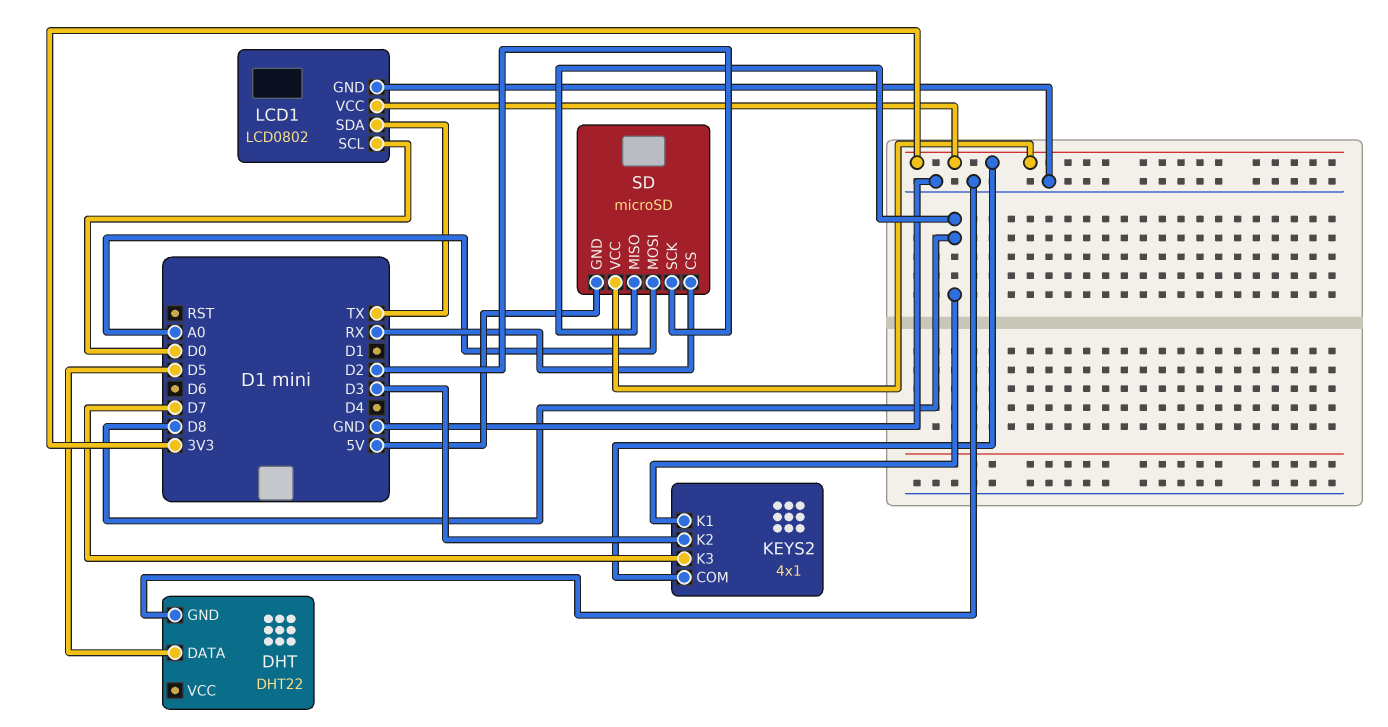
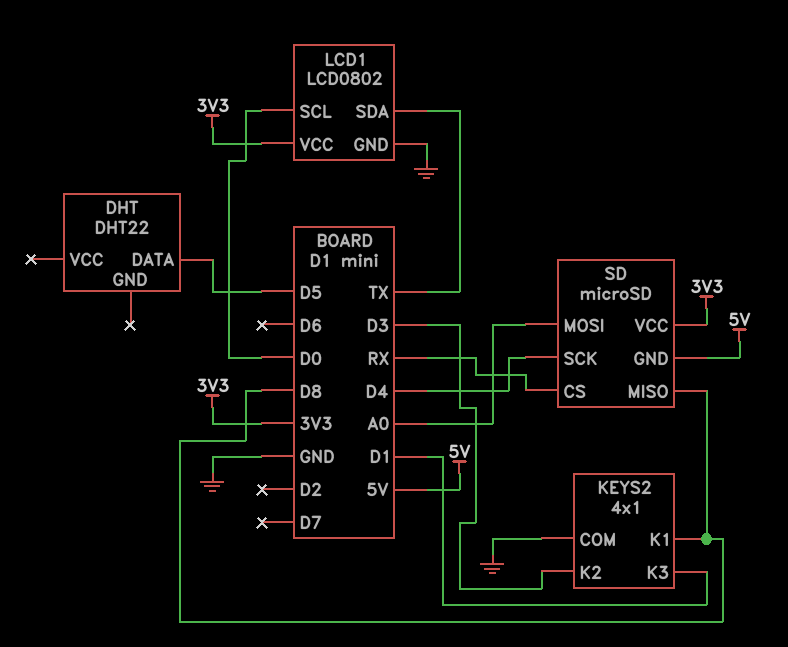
DHT pin GND: GND -> none
KEYS2 pin COM: 3V3 -> GND
KEYS2 pin K3: D7 -> D1
SD pin SCK: D2 -> D4

